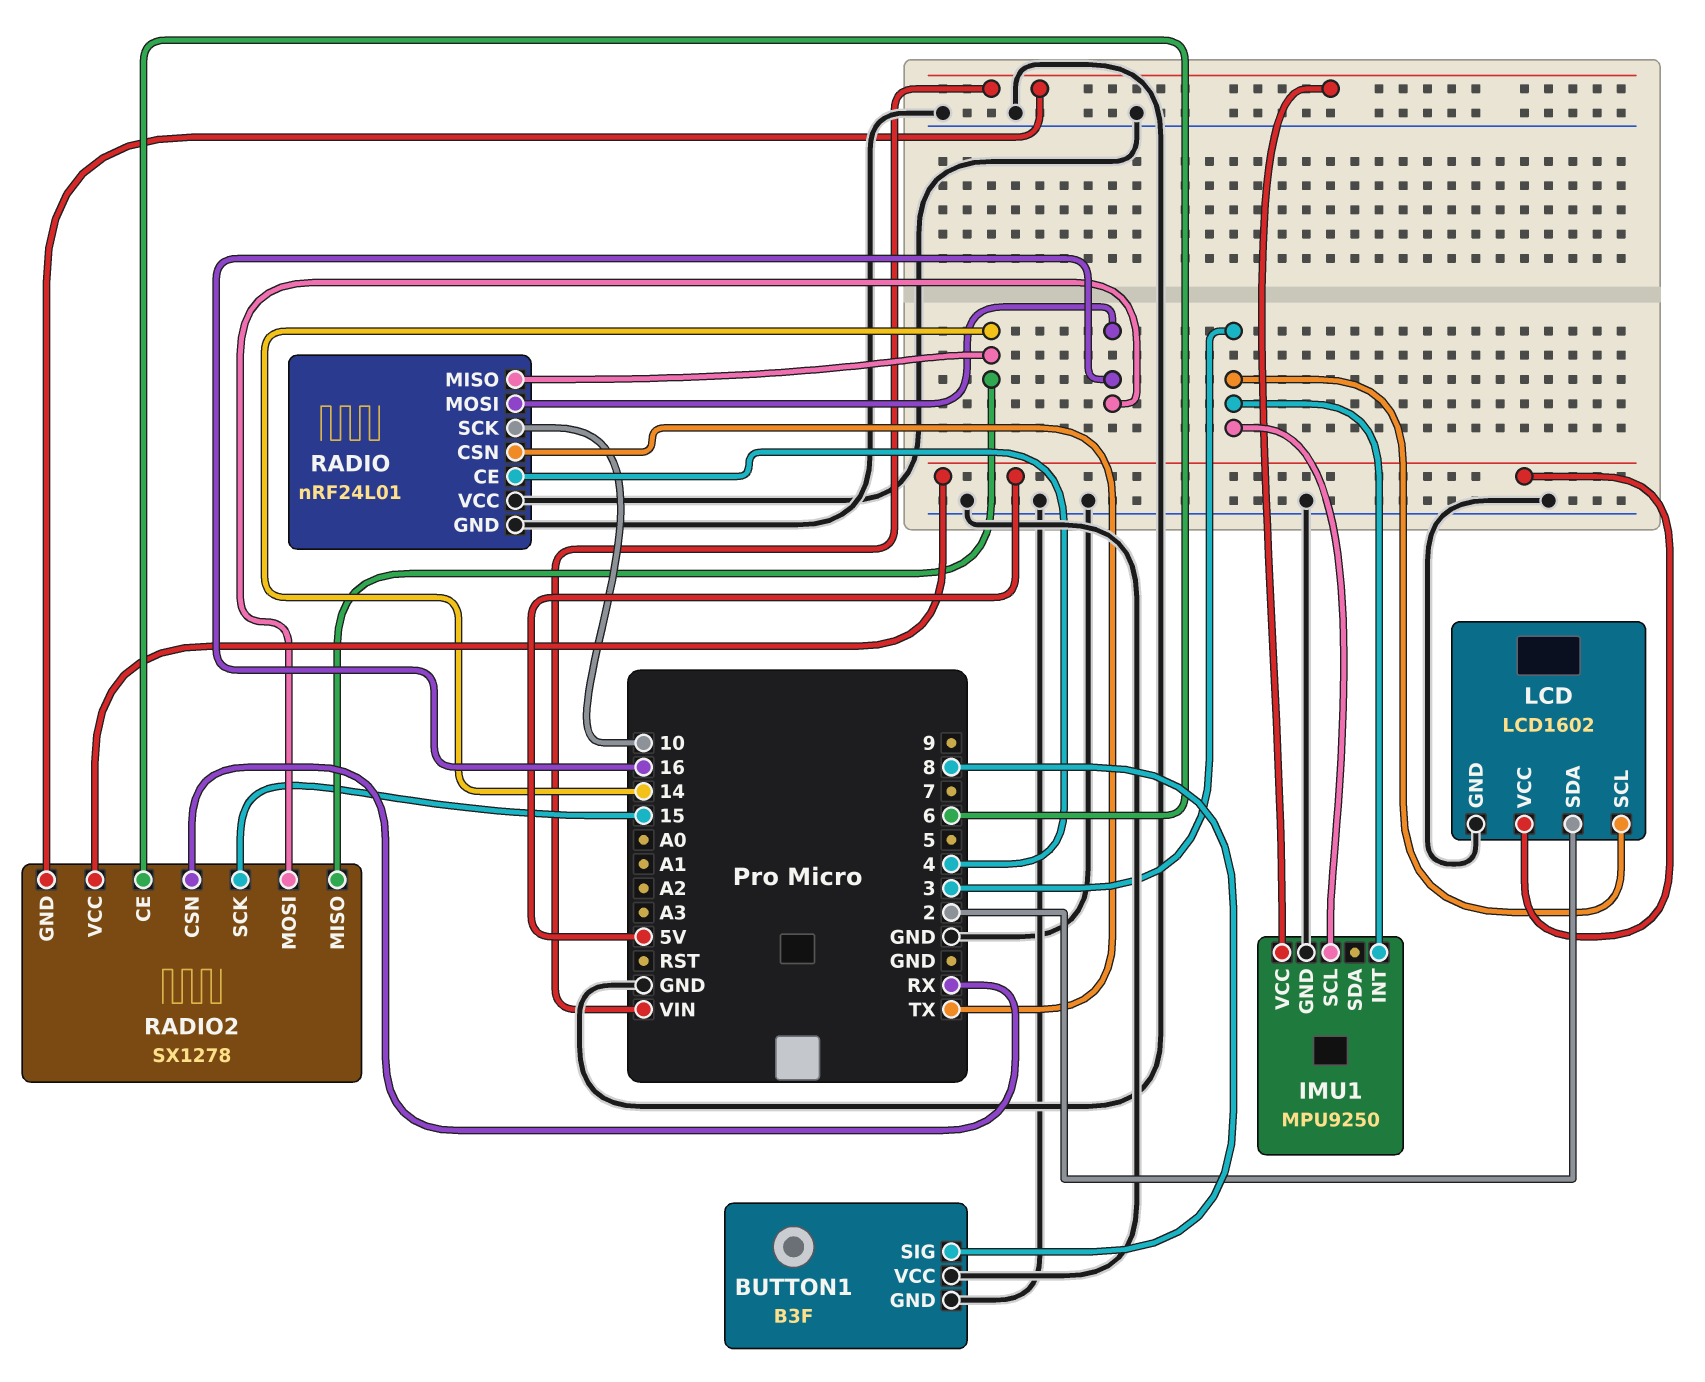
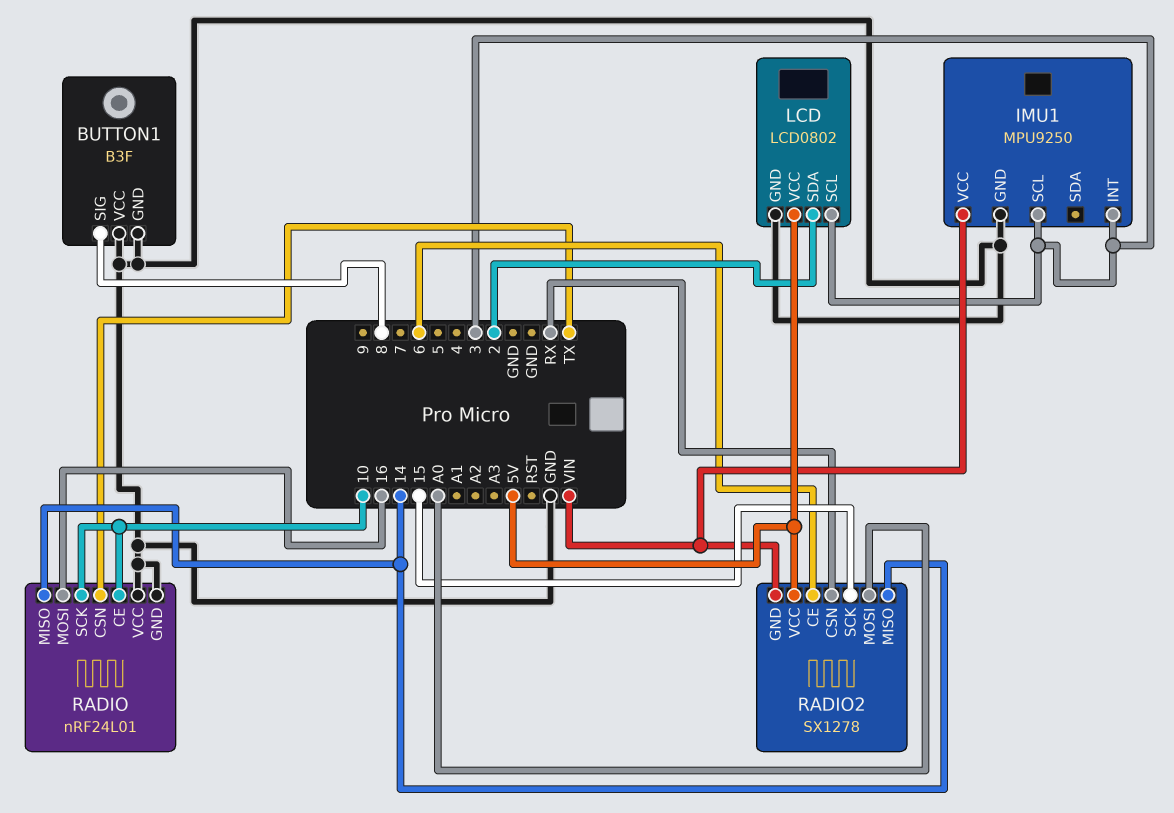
LCD: LCD1602 -> LCD0802
RADIO pin CE: 4 -> 10
RADIO2 pin MOSI: 16 -> A0

